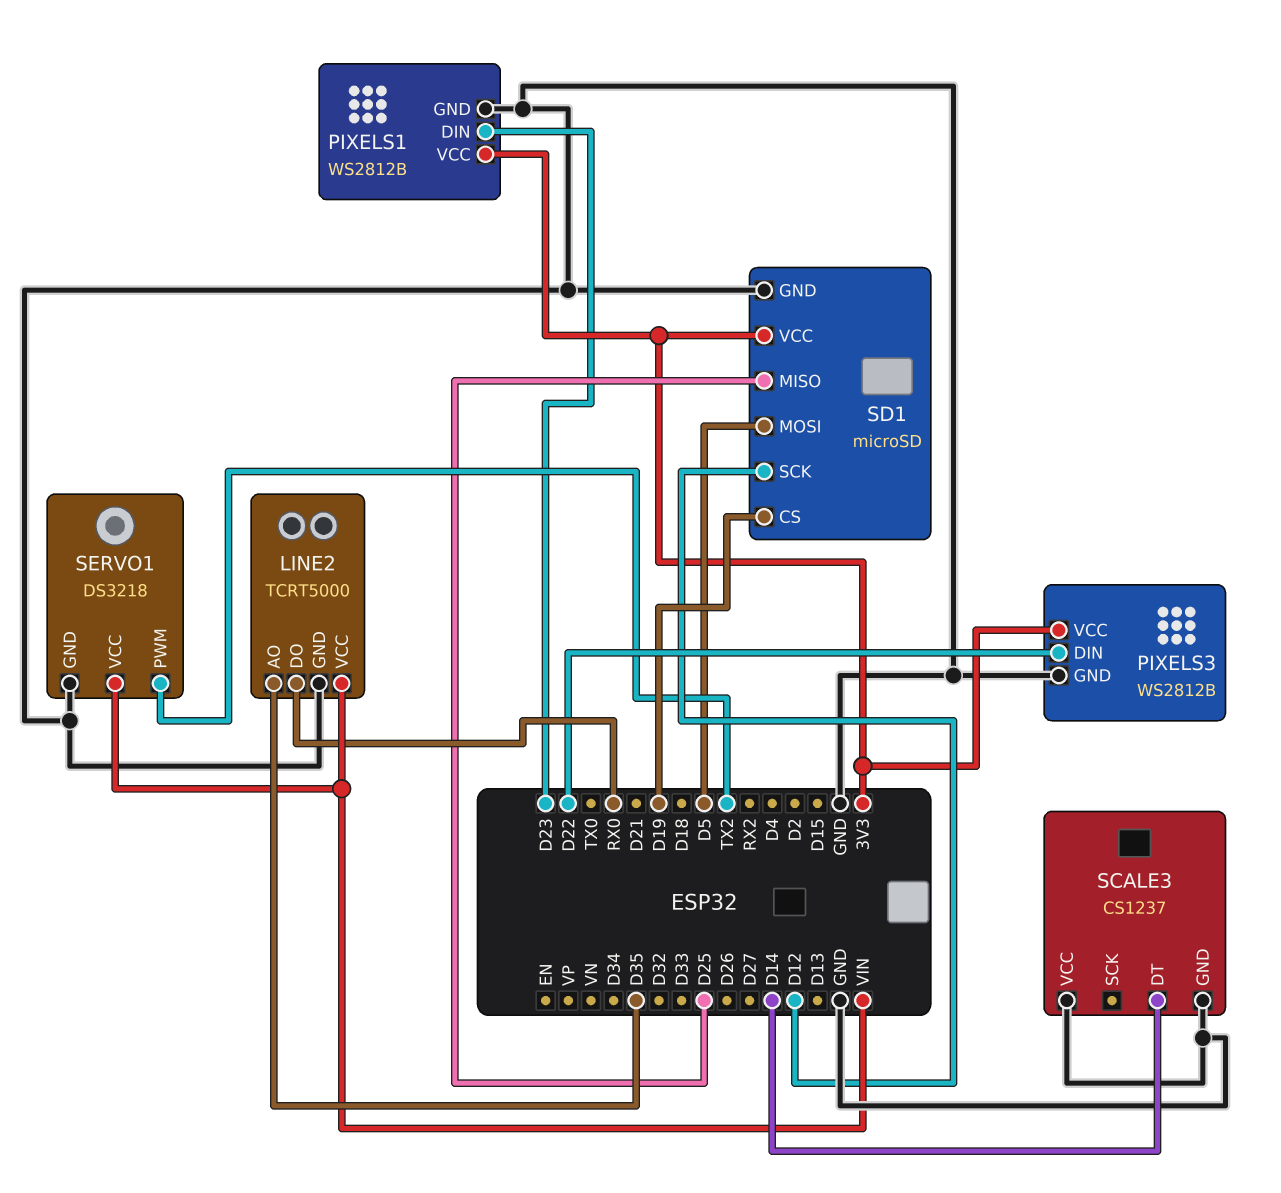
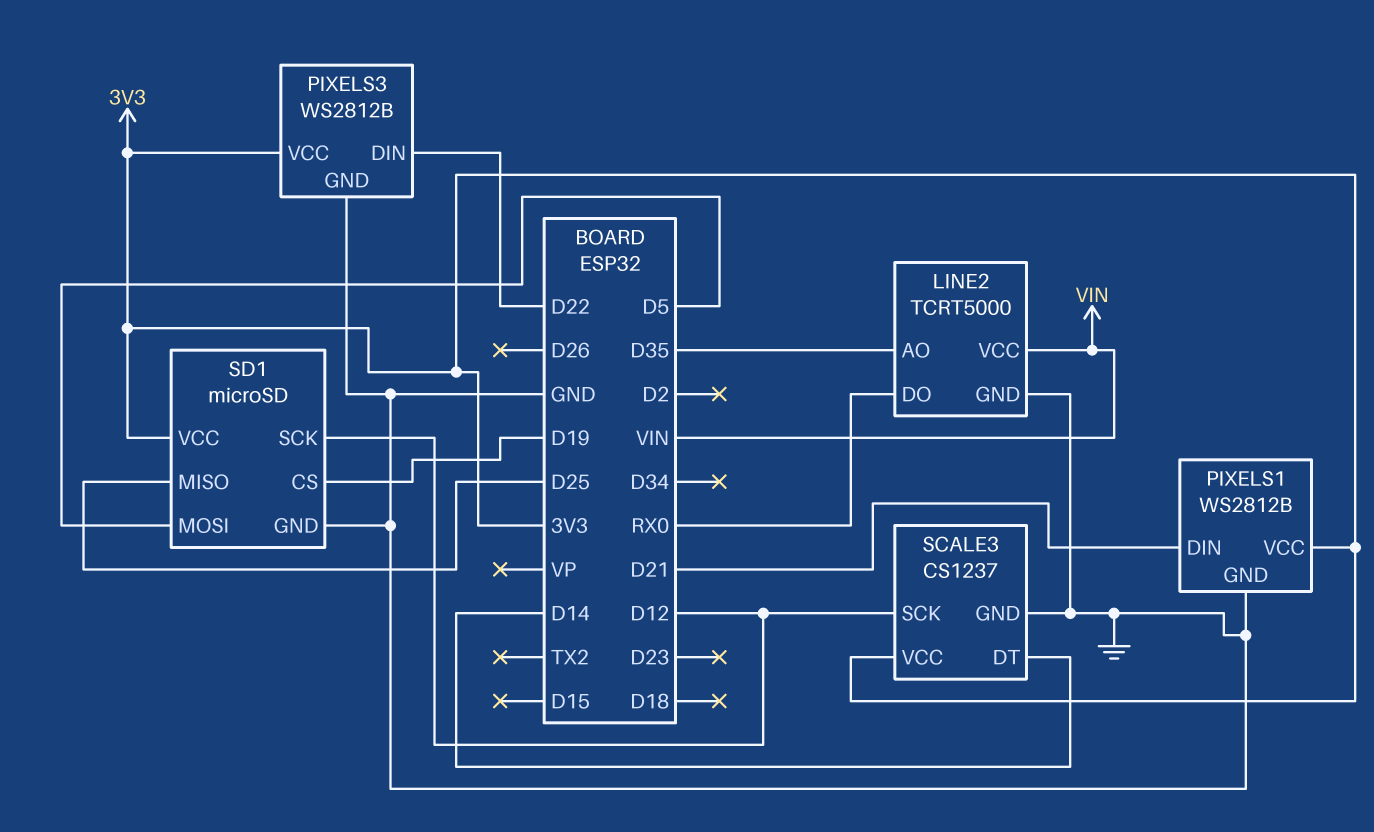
PIXELS1 pin DIN: D23 -> D21
SCALE3 pin SCK: none -> D12
SCALE3 pin VCC: GND -> 3V3
SERVO1: DS3218 -> none
SERVO1 pin GND: GND -> none
SERVO1 pin PWM: TX2 -> none
SERVO1 pin VCC: VIN -> none

